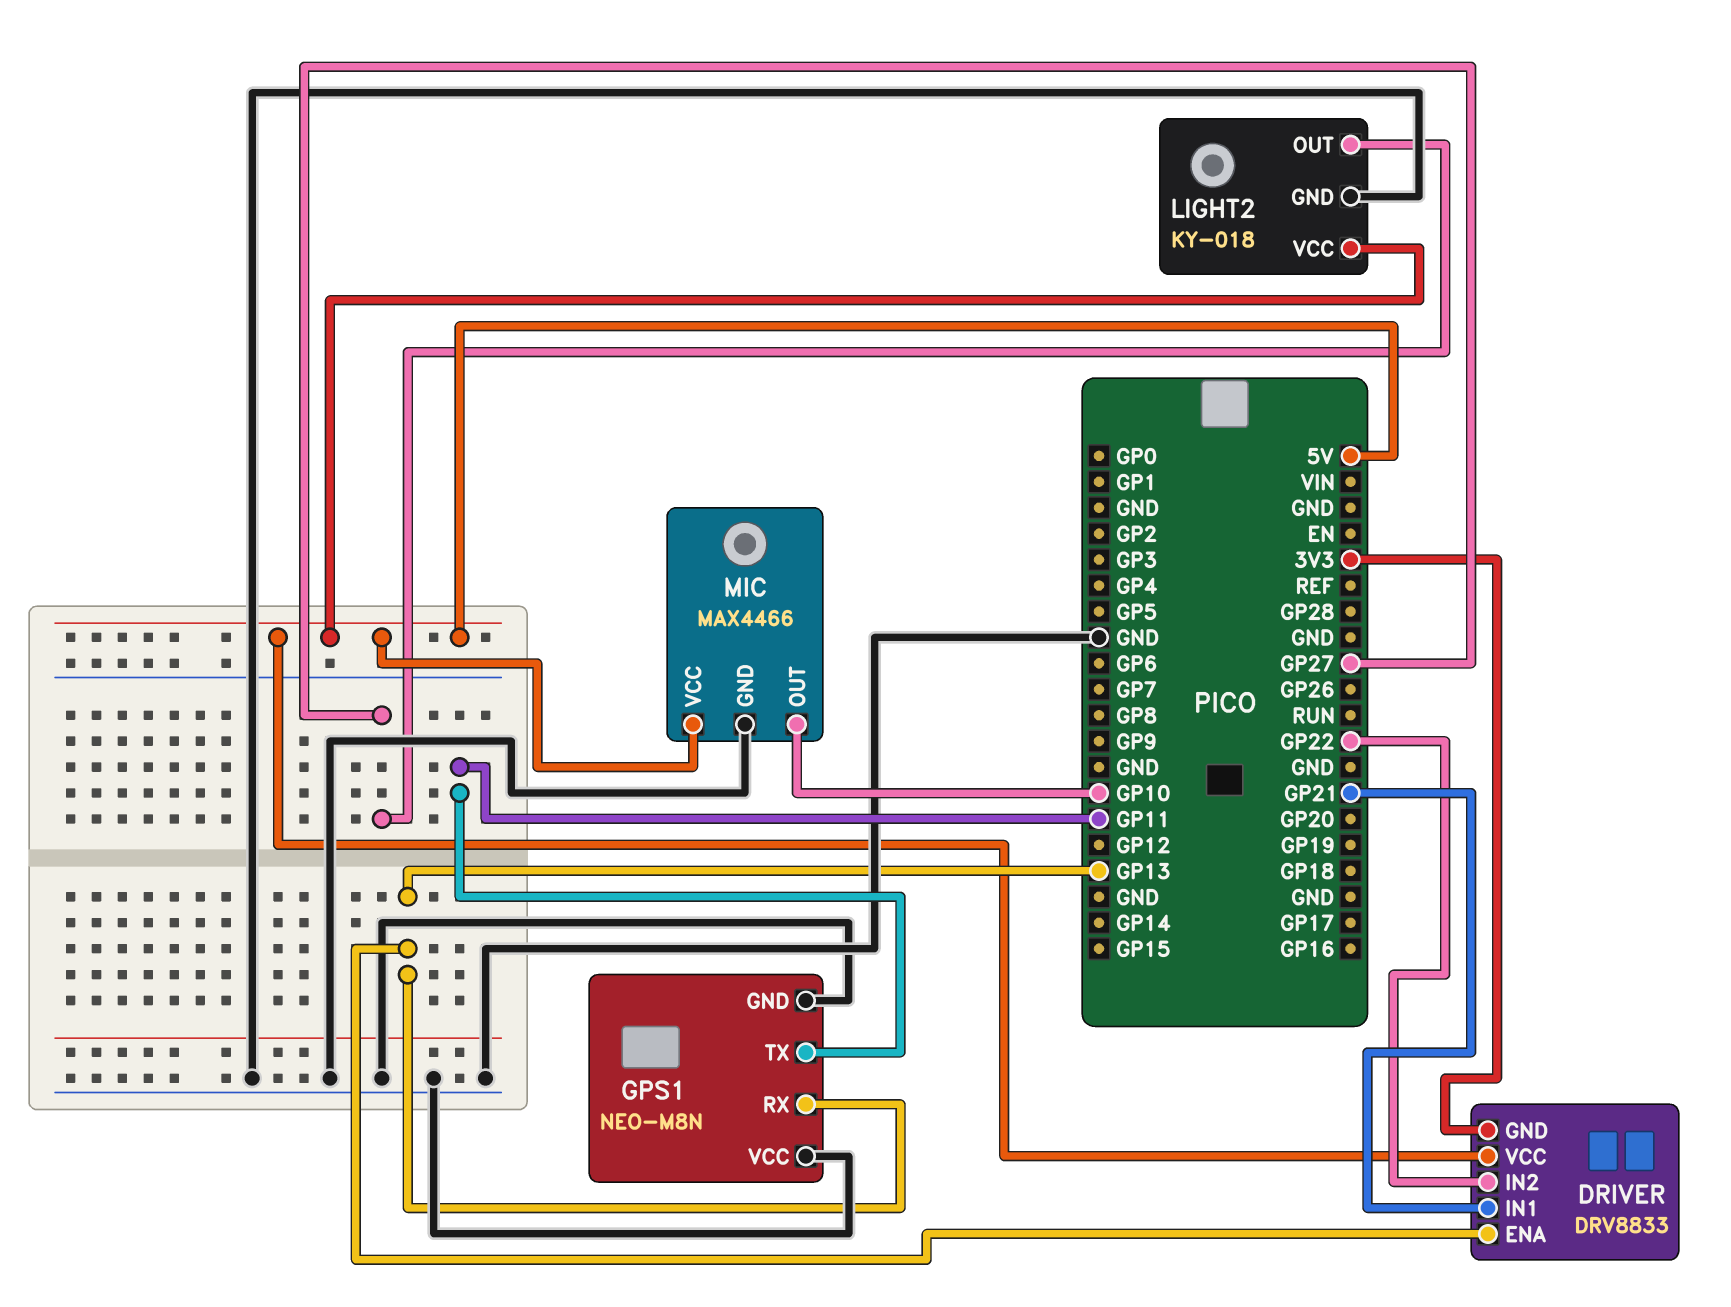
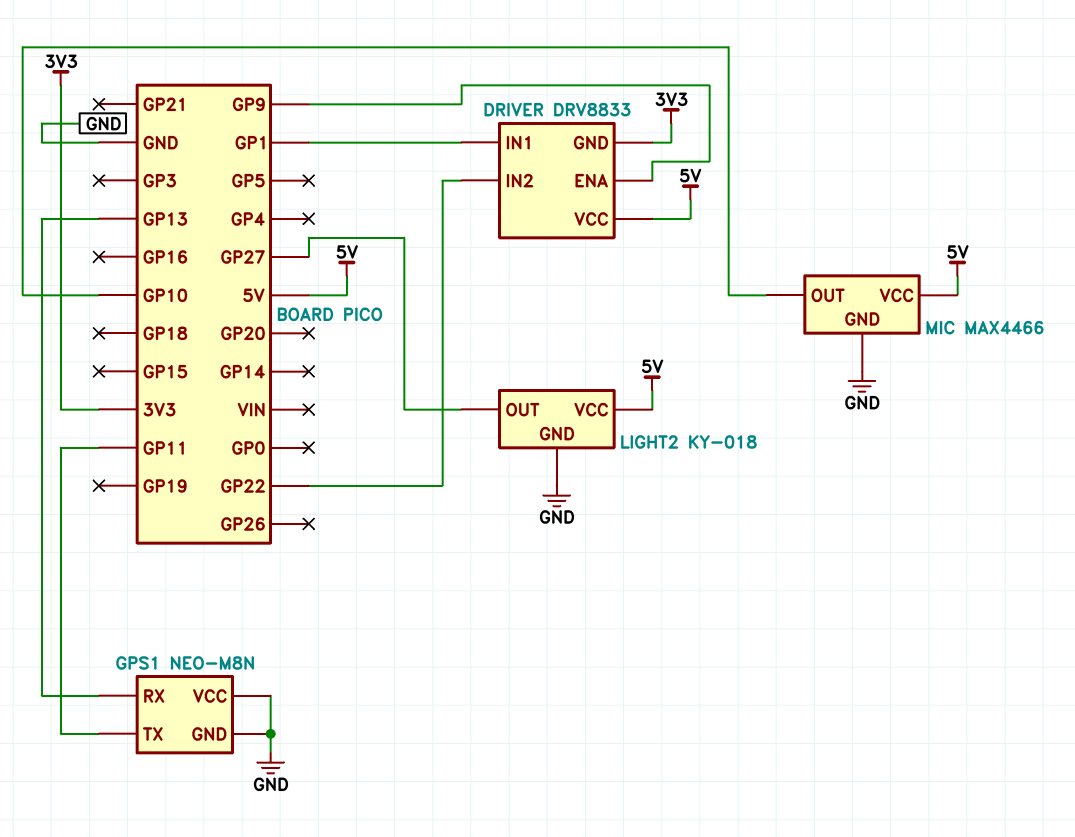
DRIVER pin ENA: GP13 -> GP9
DRIVER pin IN1: GP21 -> GP1

